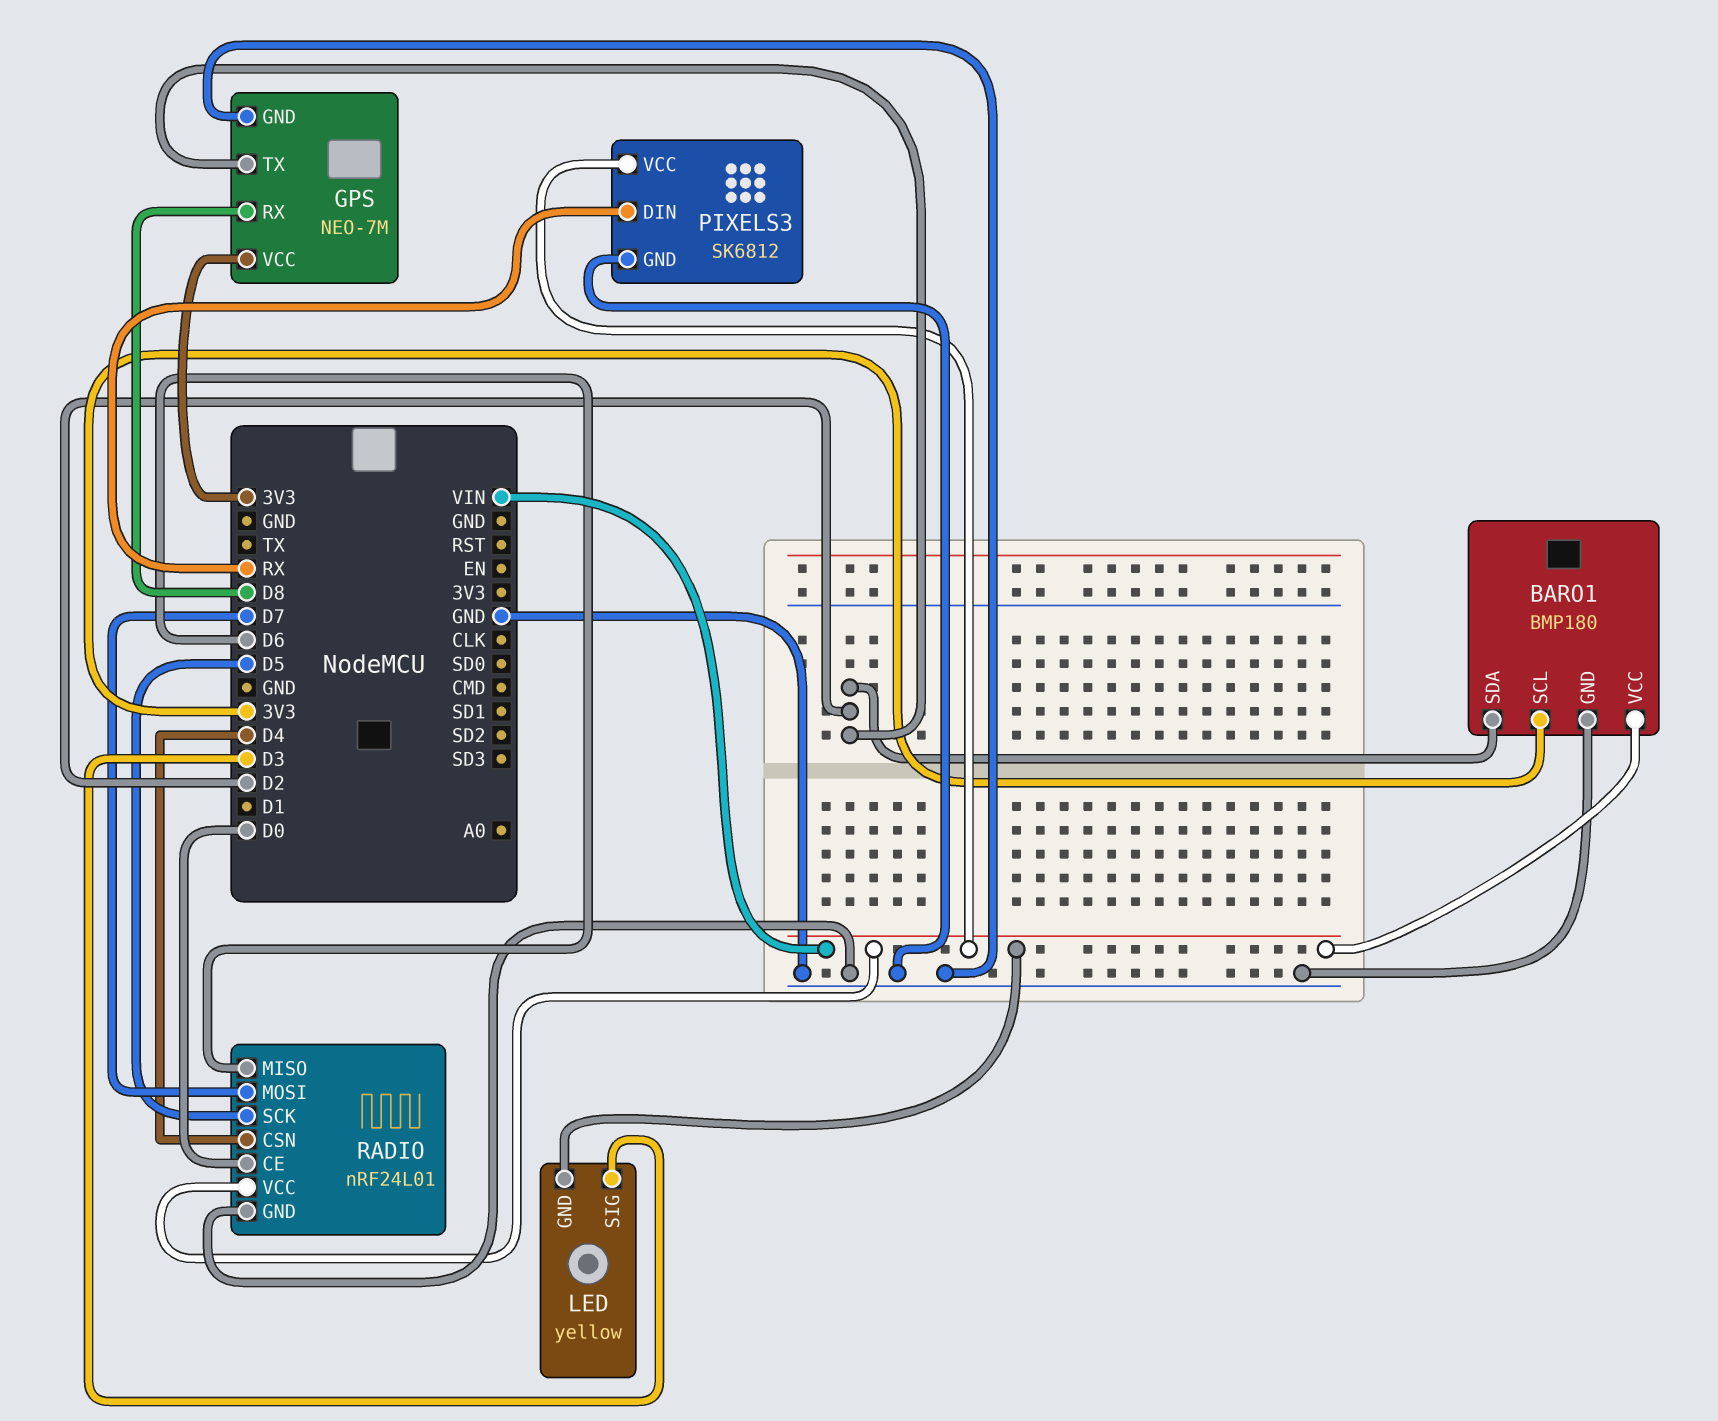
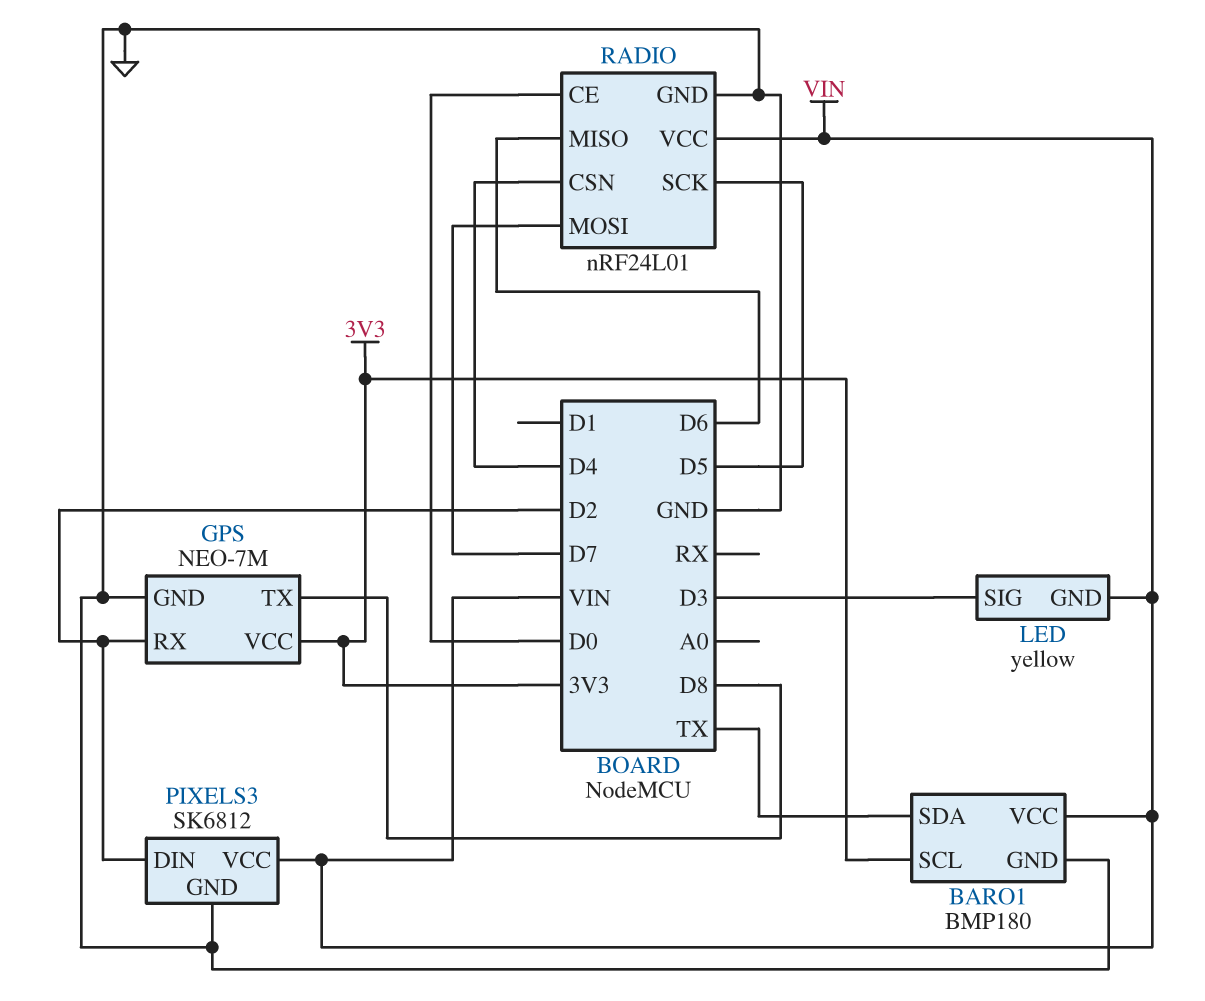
BARO1 pin SDA: D2 -> TX
GPS pin RX: D8 -> D2
GPS pin TX: D2 -> D8
PIXELS3 pin DIN: RX -> D2

